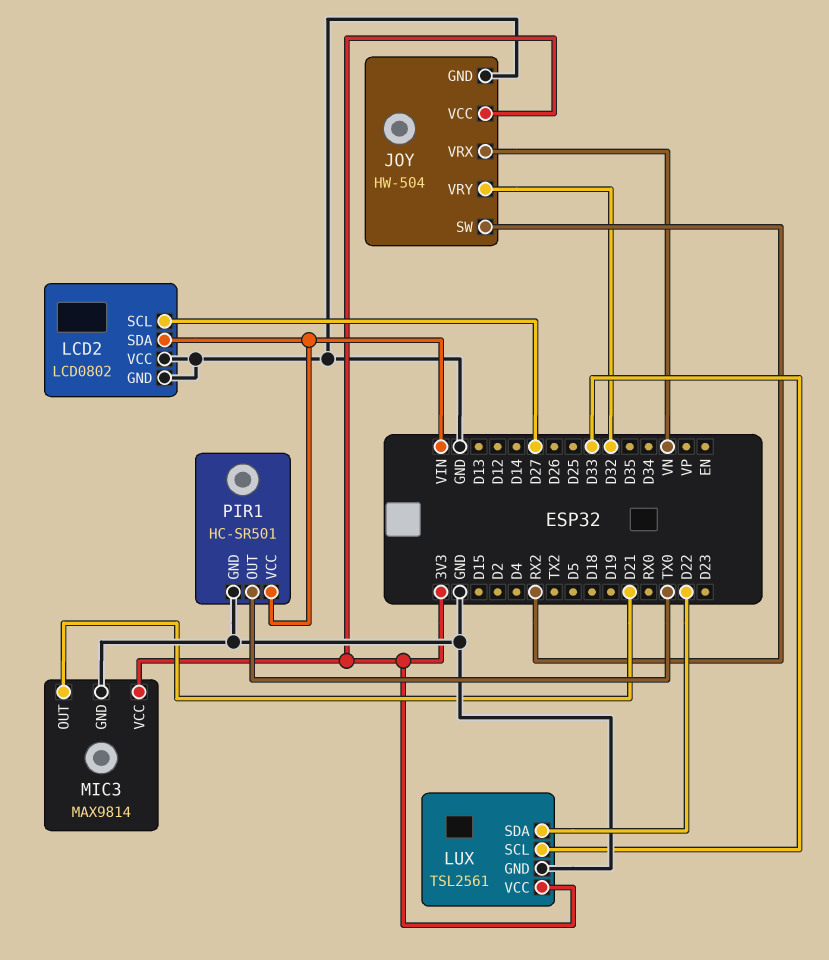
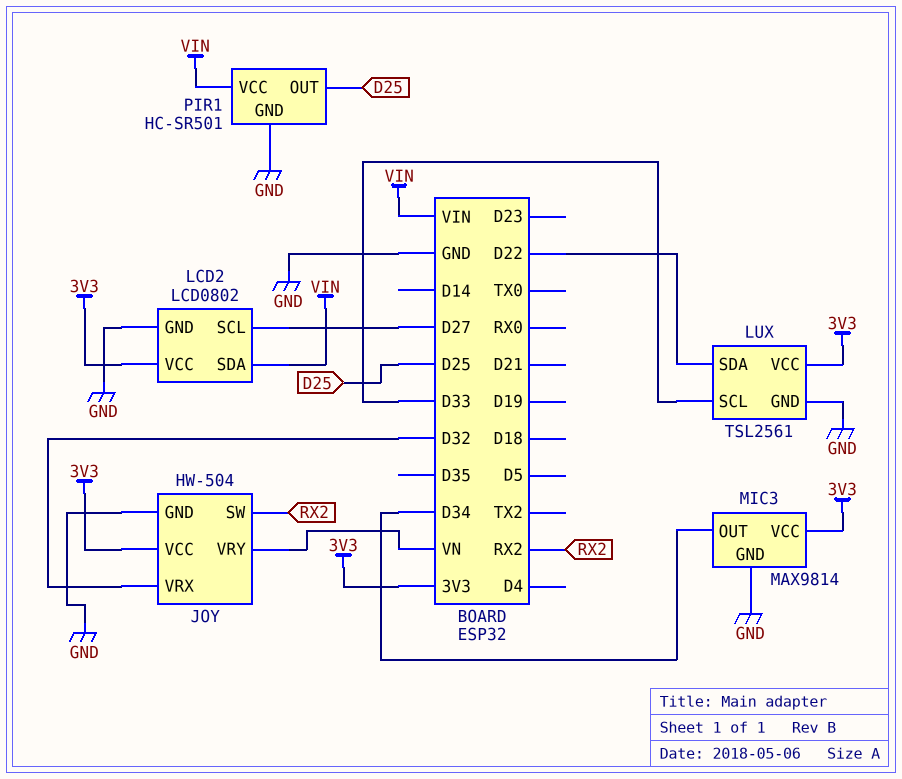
JOY pin VRX: VN -> D32
JOY pin VRY: D32 -> VN
LCD2 pin VCC: GND -> 3V3
MIC3 pin OUT: D21 -> D34
PIR1 pin OUT: TX0 -> D25

